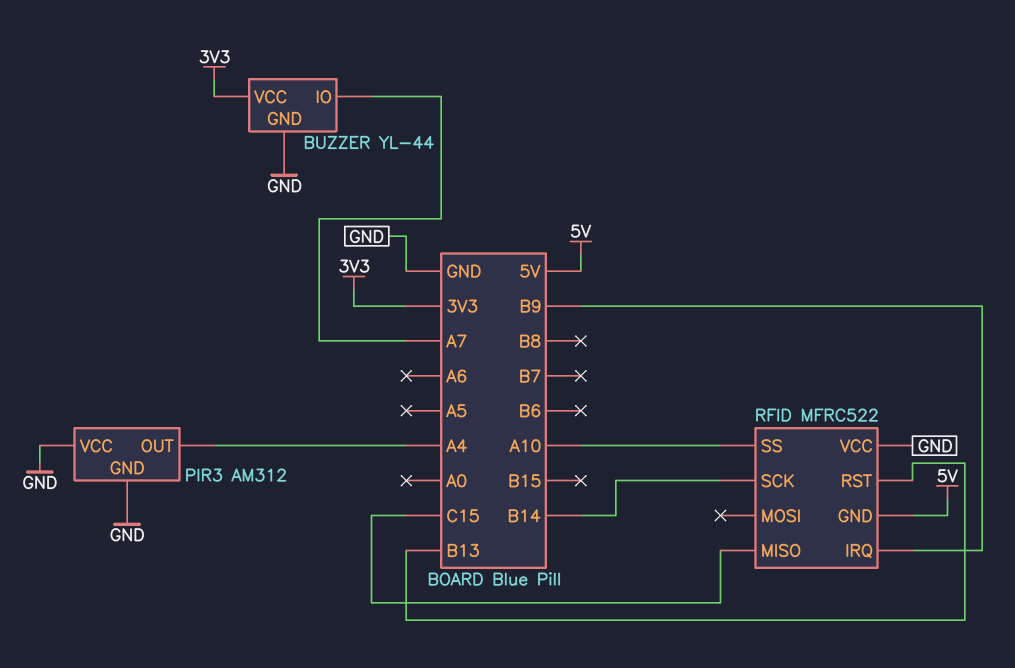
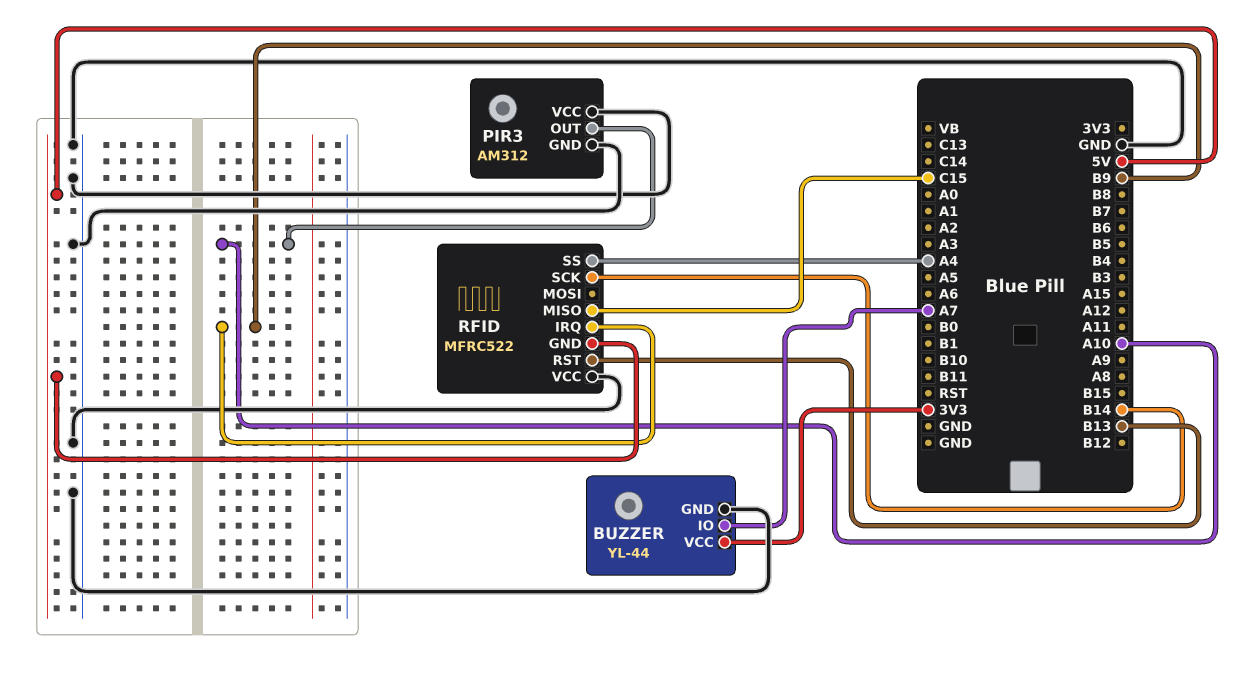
PIR3 pin OUT: A4 -> A10
RFID pin SS: A10 -> A4

